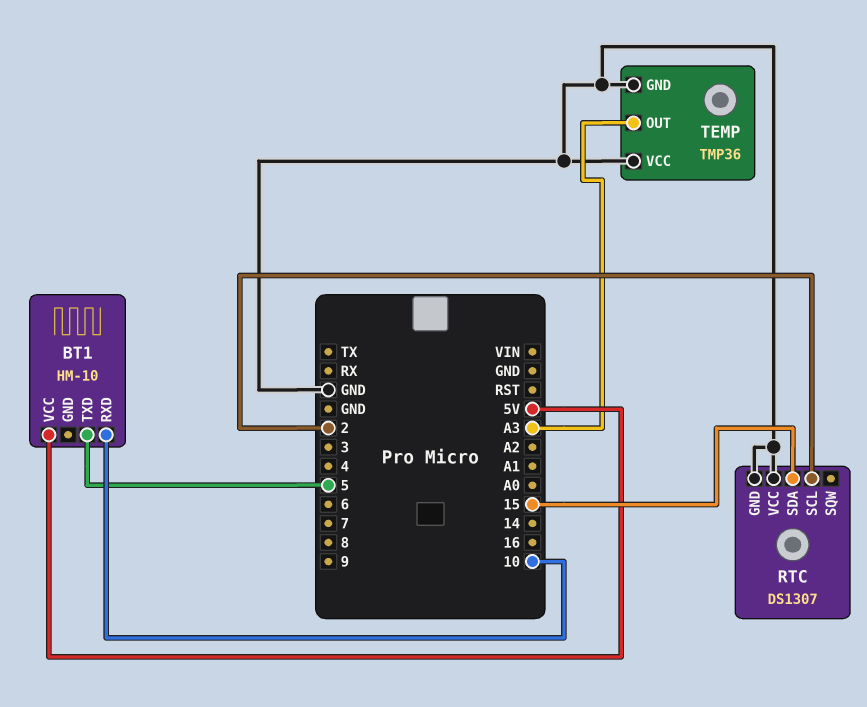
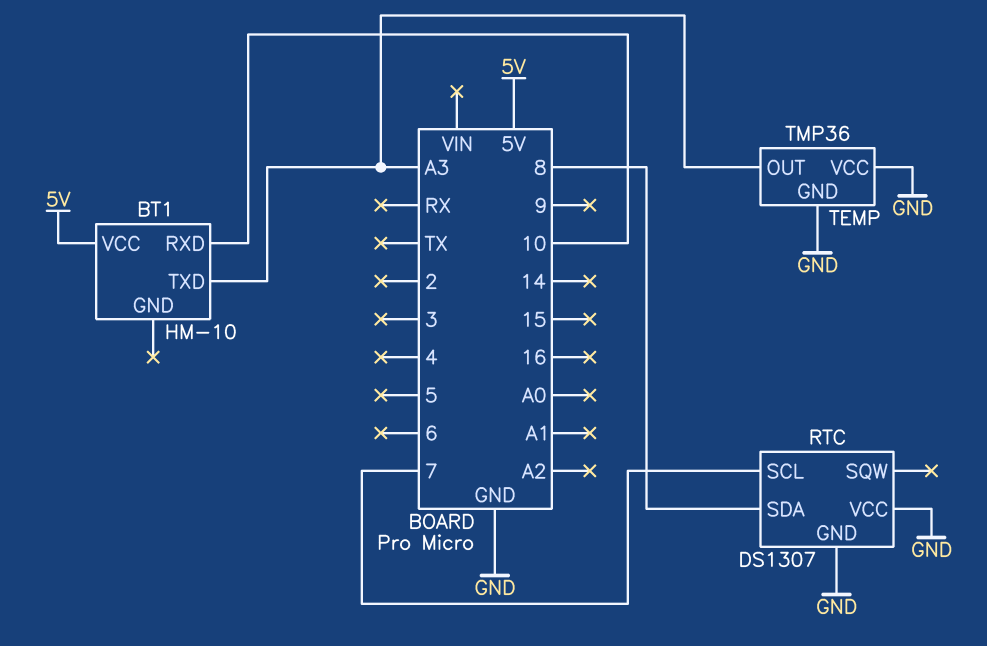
BT1 pin TXD: 5 -> A3
RTC pin SCL: 2 -> 7
RTC pin SDA: 15 -> 8

